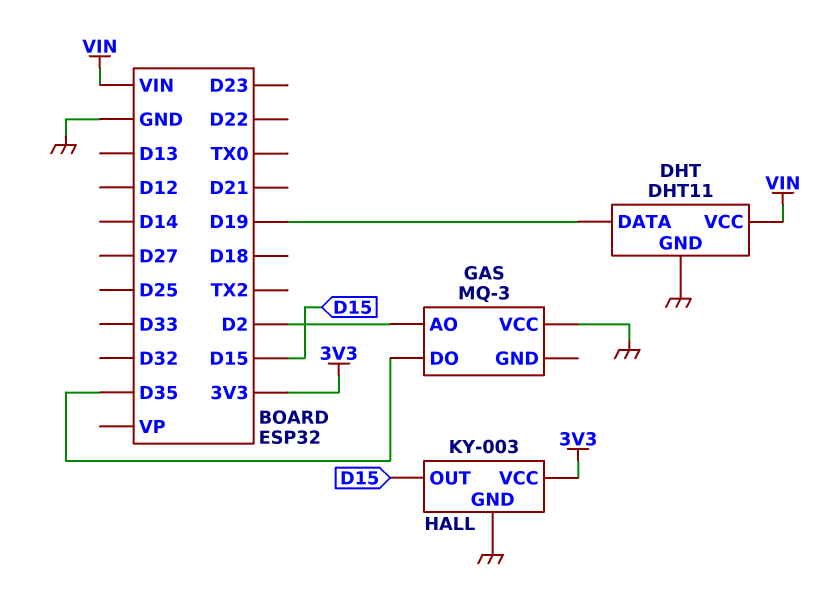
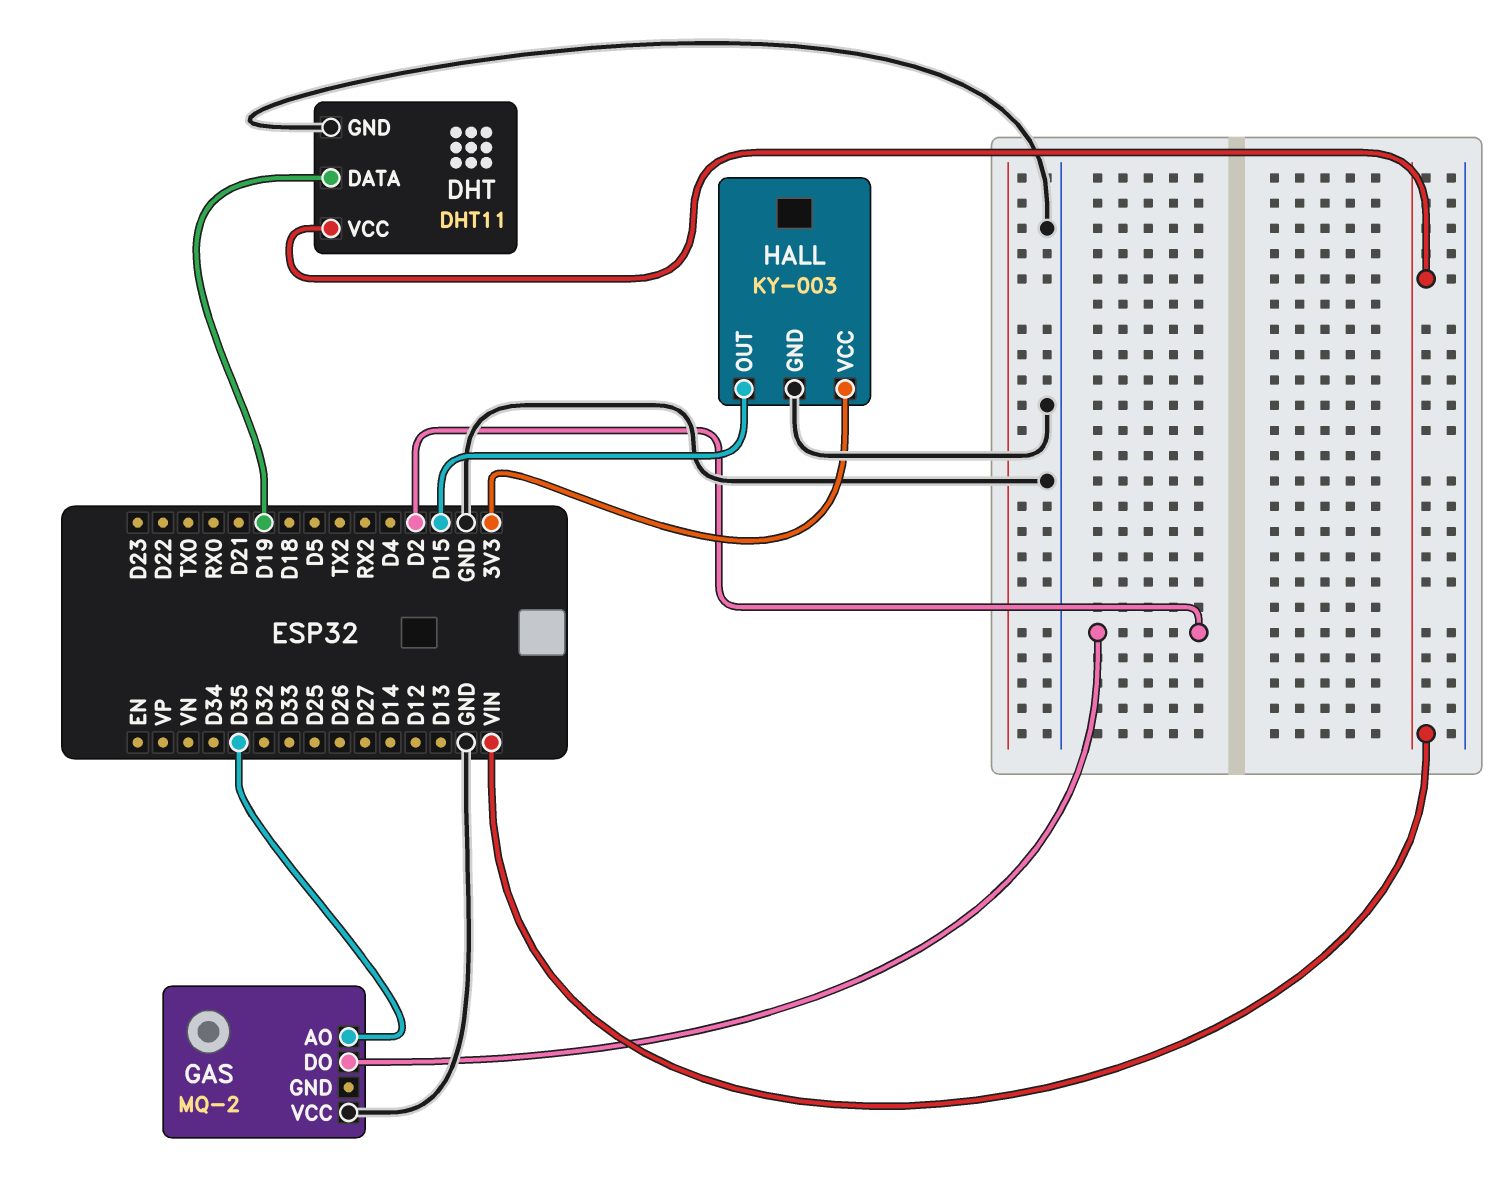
GAS: MQ-3 -> MQ-2
GAS pin AO: D2 -> D35
GAS pin DO: D35 -> D2

